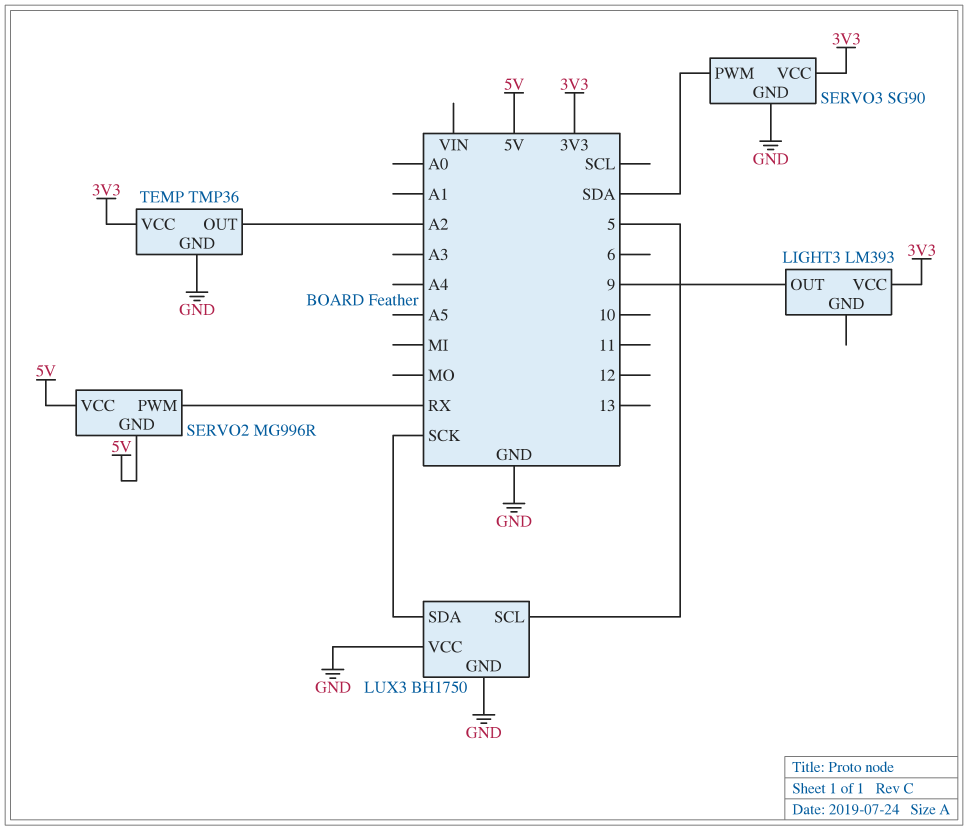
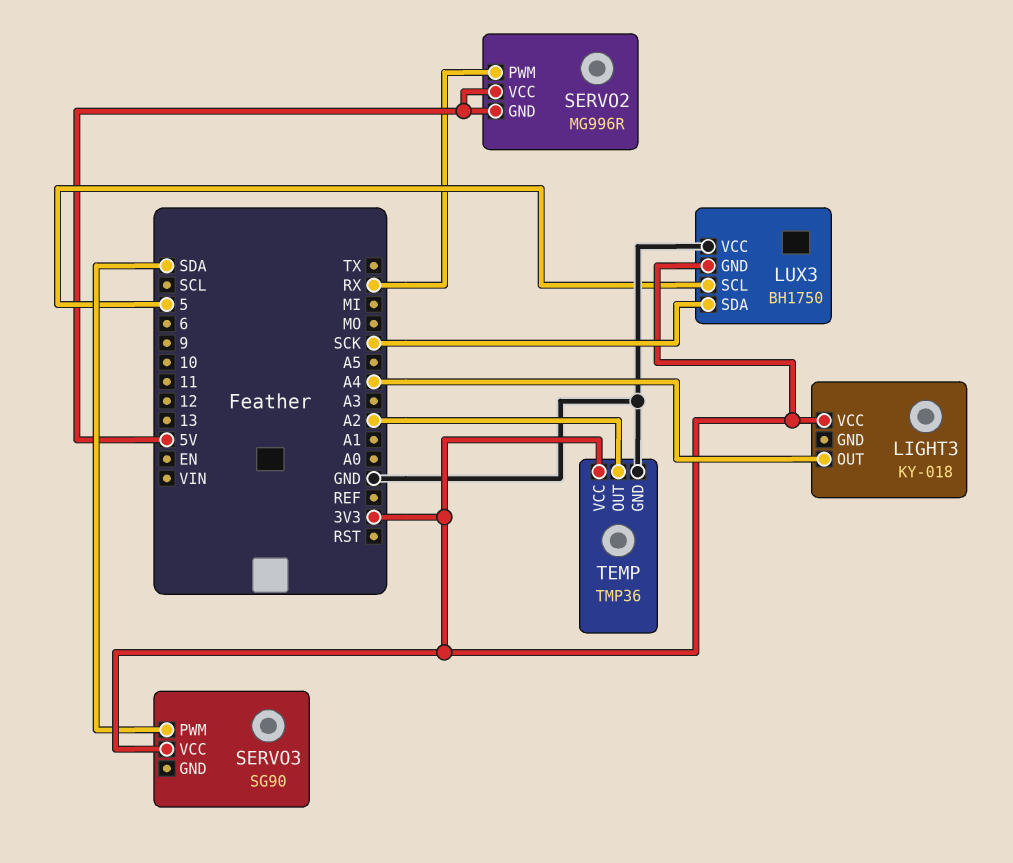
LIGHT3: LM393 -> KY-018
LIGHT3 pin OUT: 9 -> A4
LUX3 pin GND: GND -> 3V3
SERVO3 pin GND: GND -> none

